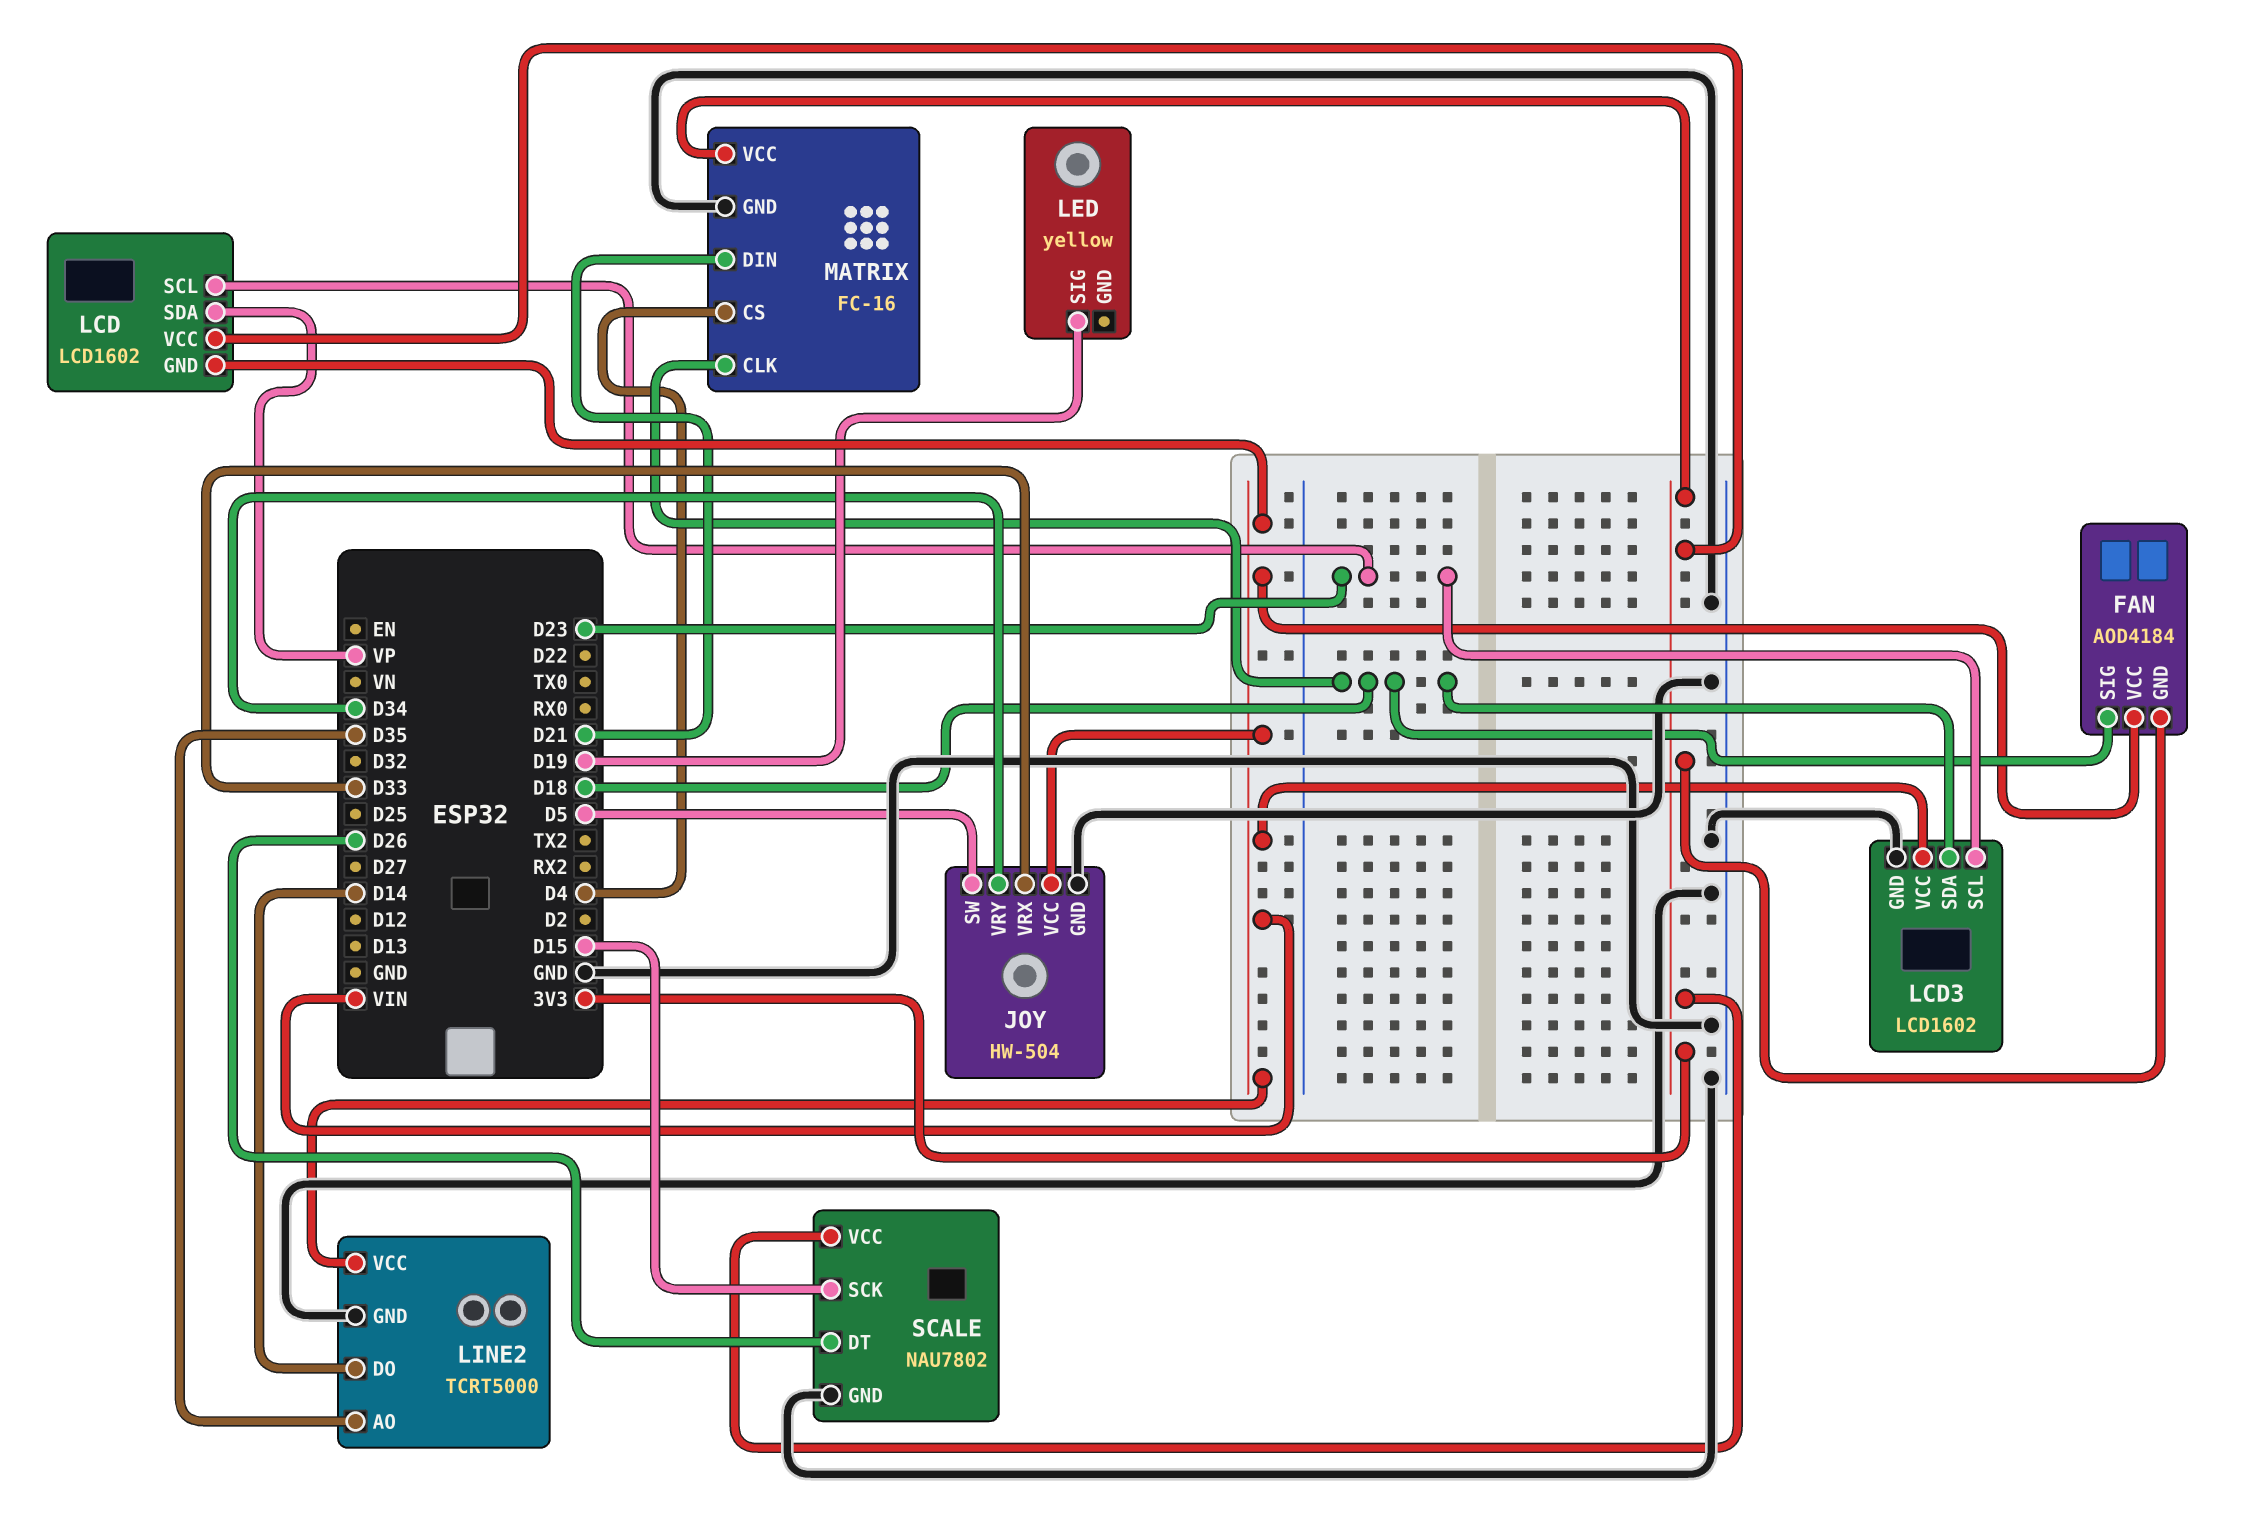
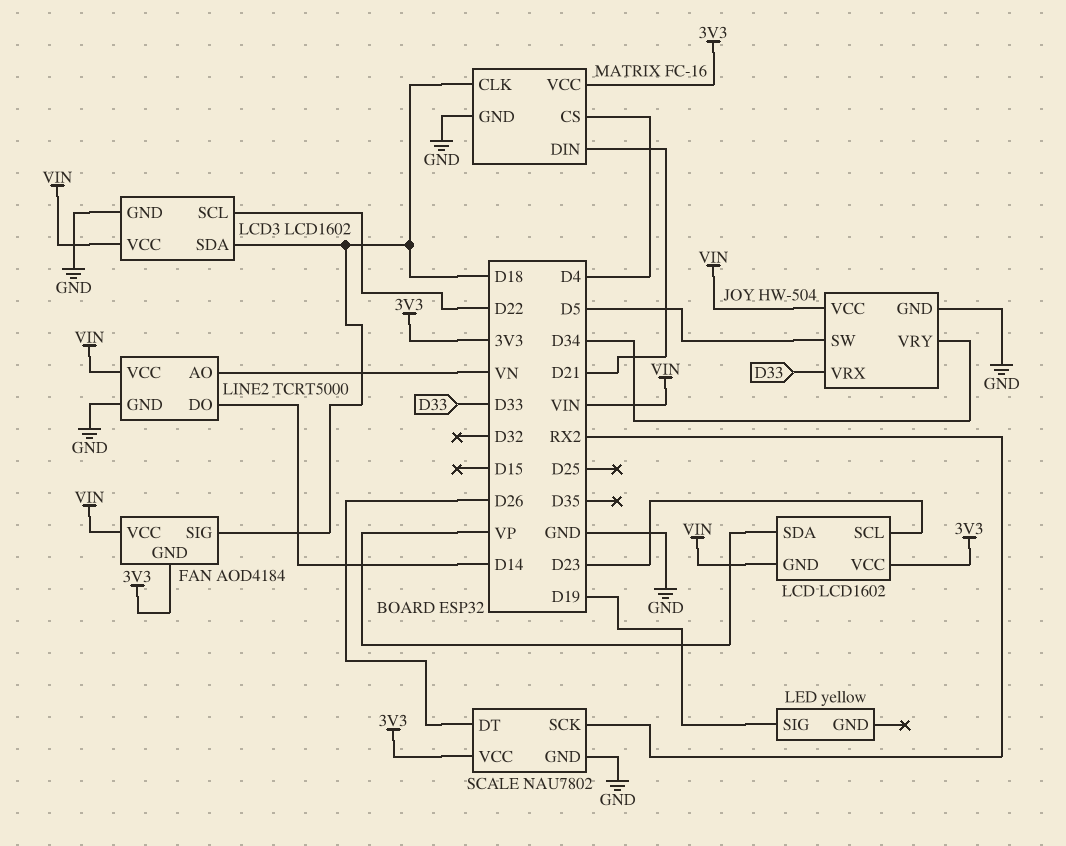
LCD3 pin SCL: D23 -> D22
LINE2 pin AO: D35 -> VN
SCALE pin SCK: D15 -> RX2

